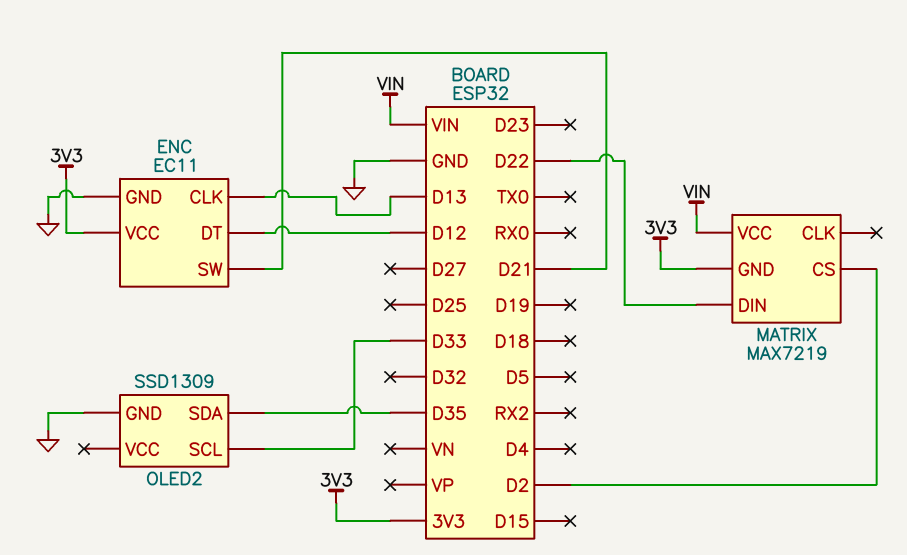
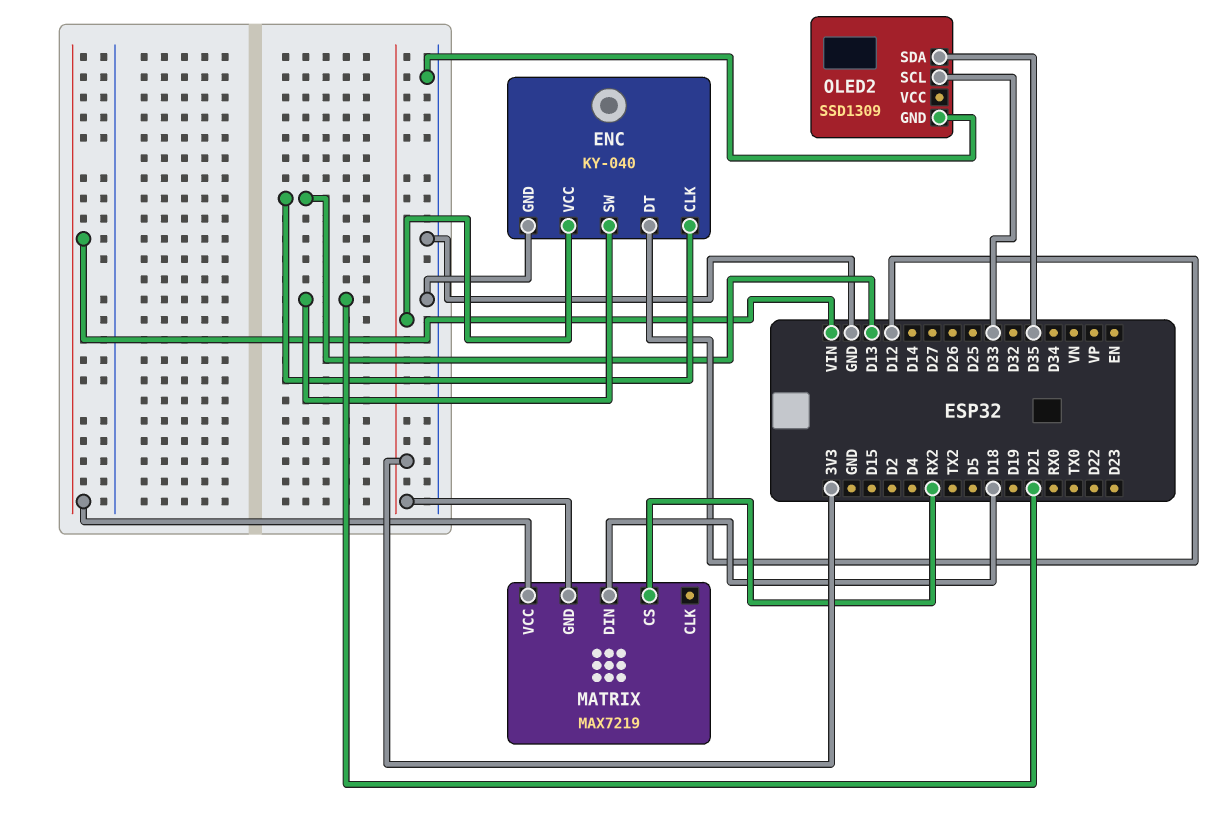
ENC: EC11 -> KY-040
MATRIX pin CS: D2 -> RX2
MATRIX pin DIN: D22 -> D18

